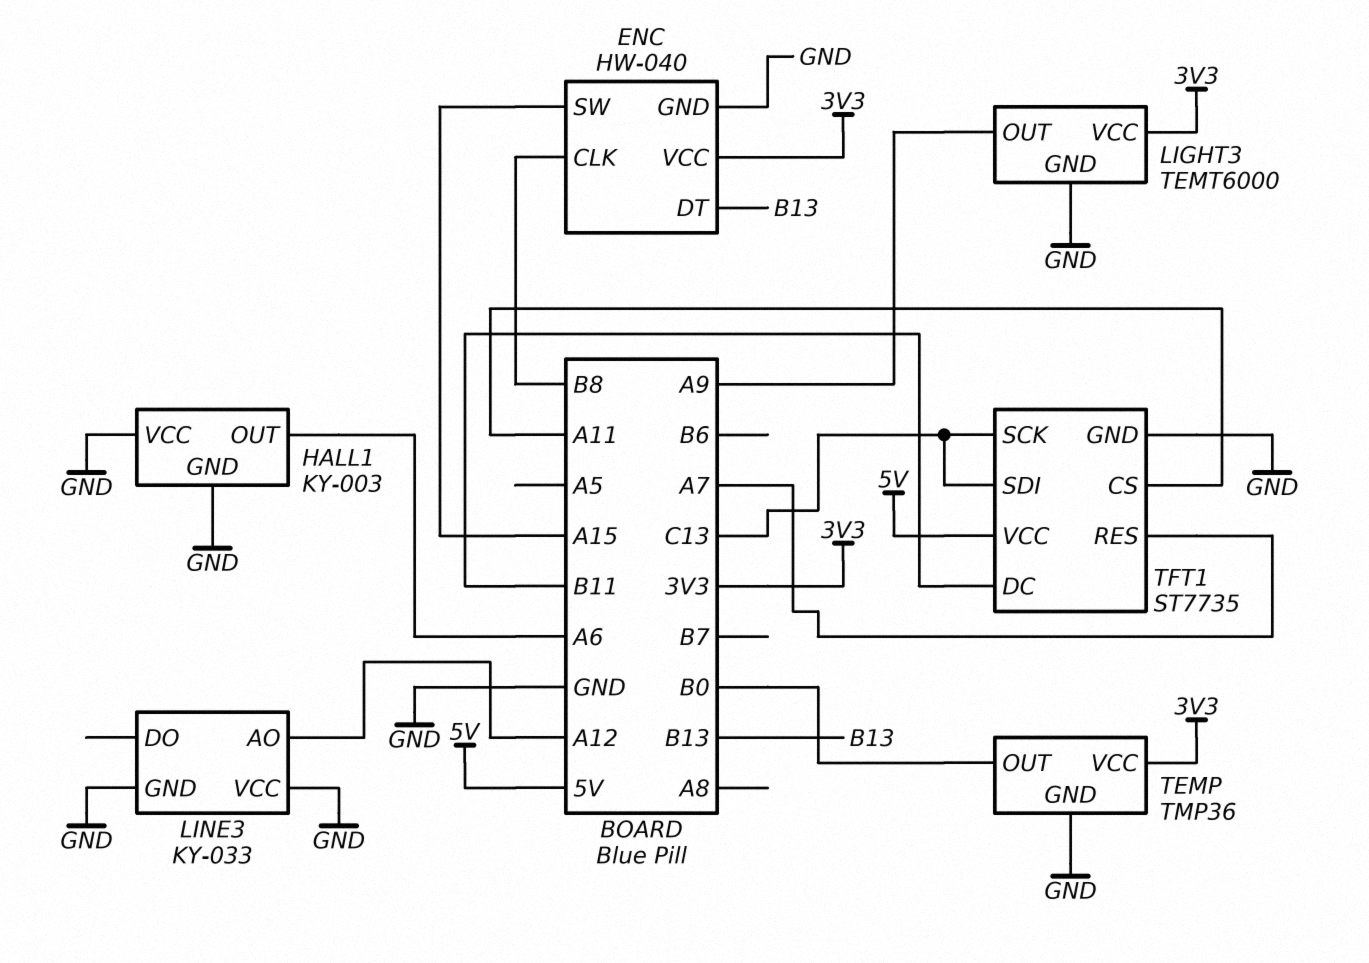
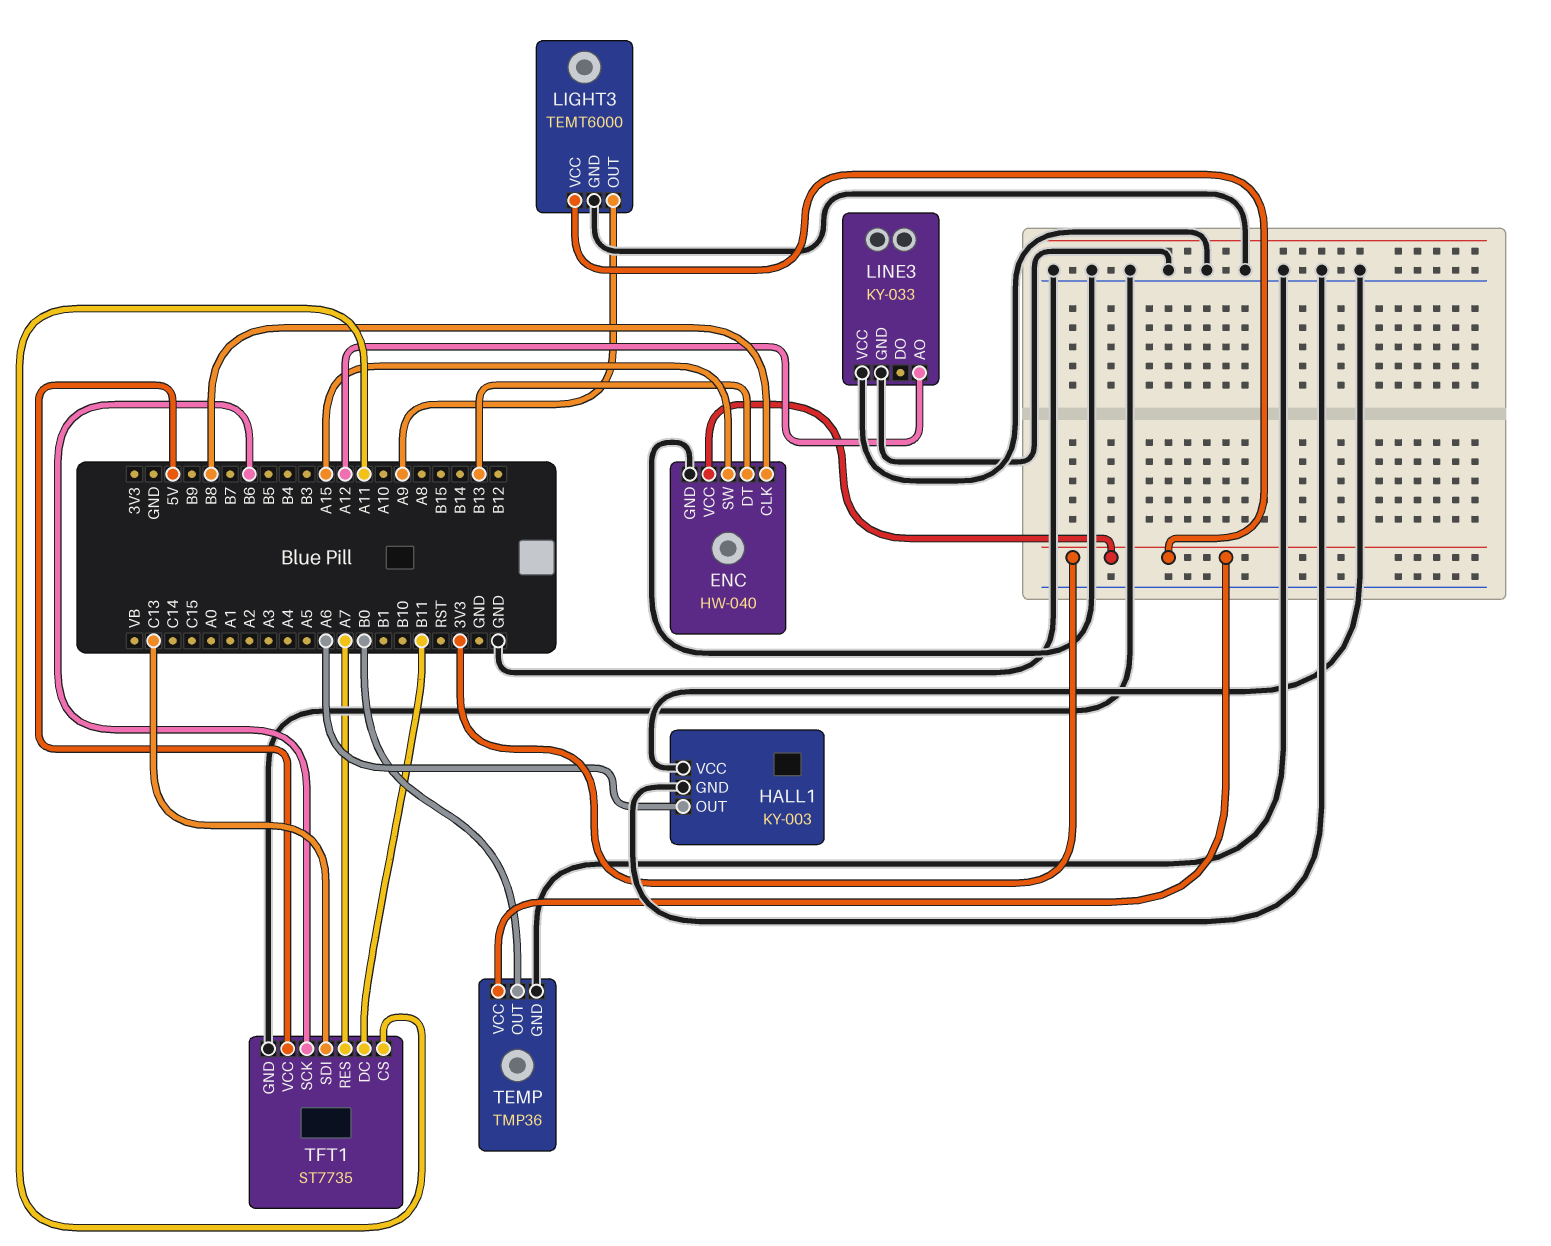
TFT1 pin SCK: C13 -> B6

